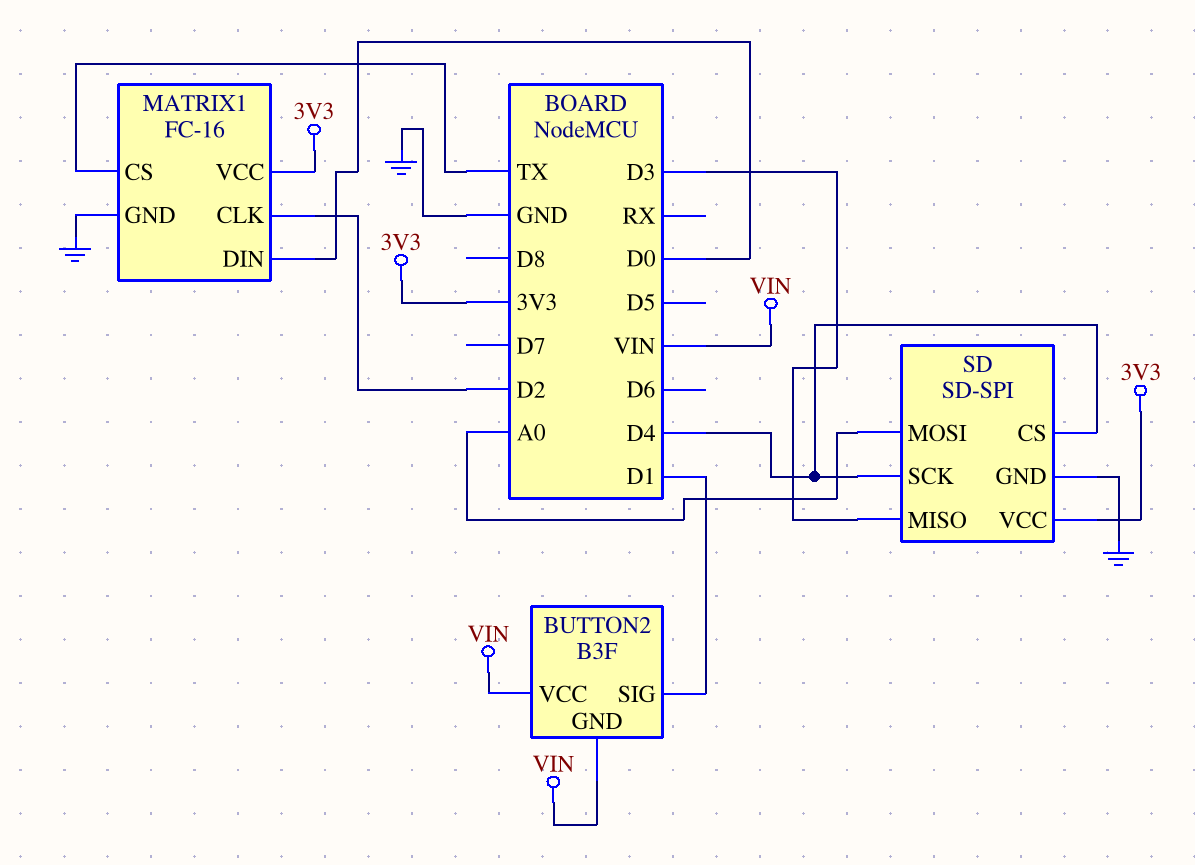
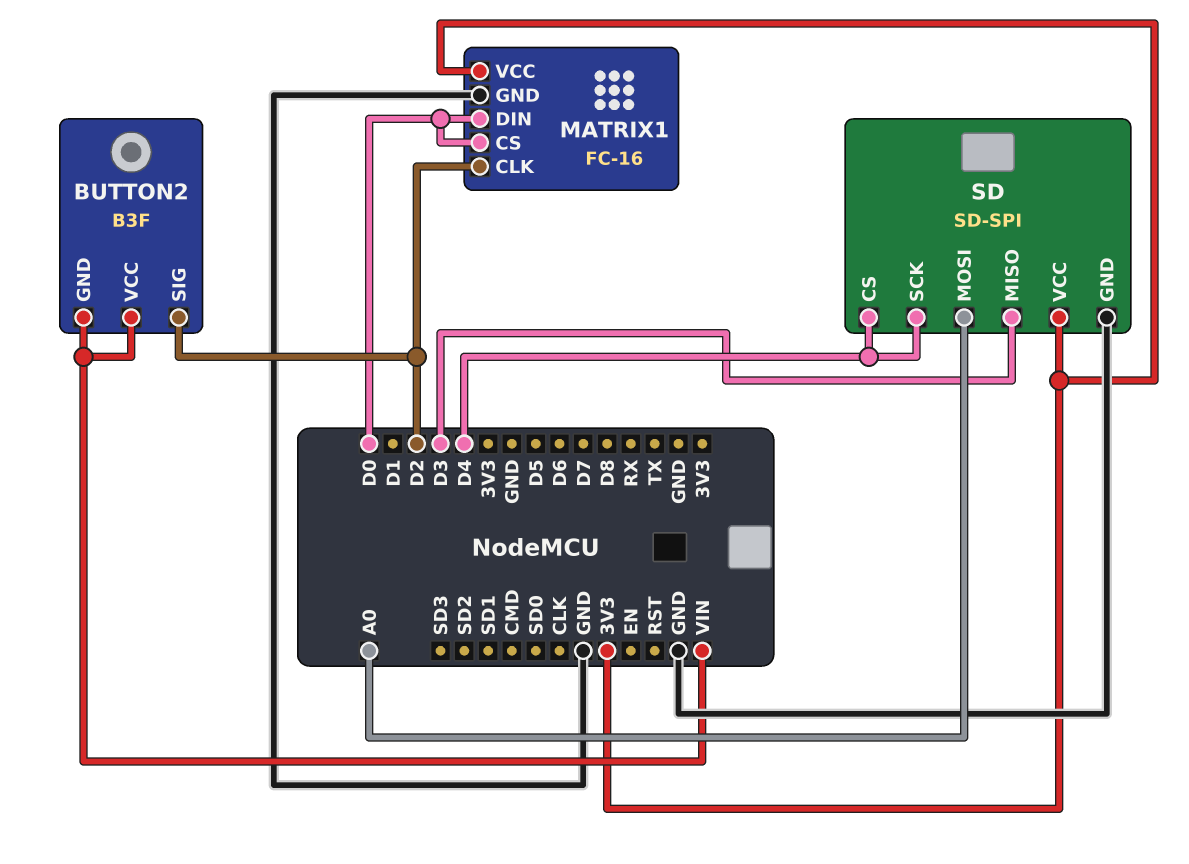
BUTTON2 pin SIG: D1 -> D2
MATRIX1 pin CS: TX -> D0

